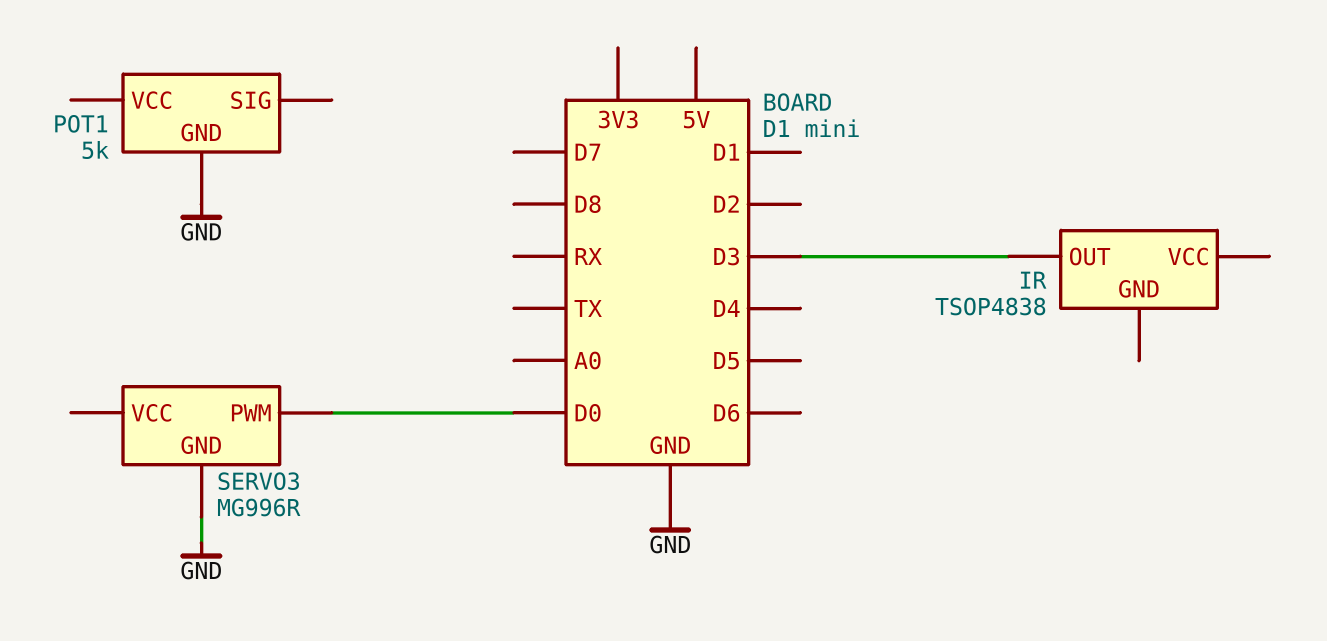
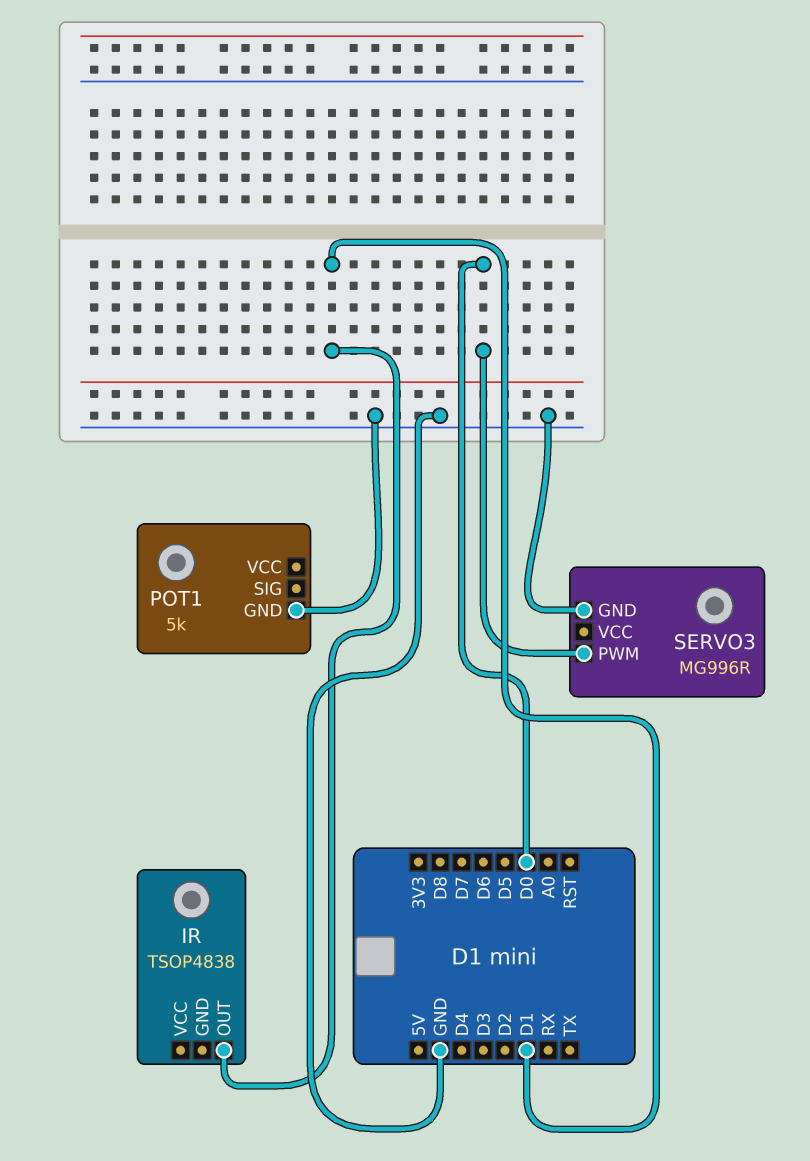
IR pin OUT: D3 -> D1

